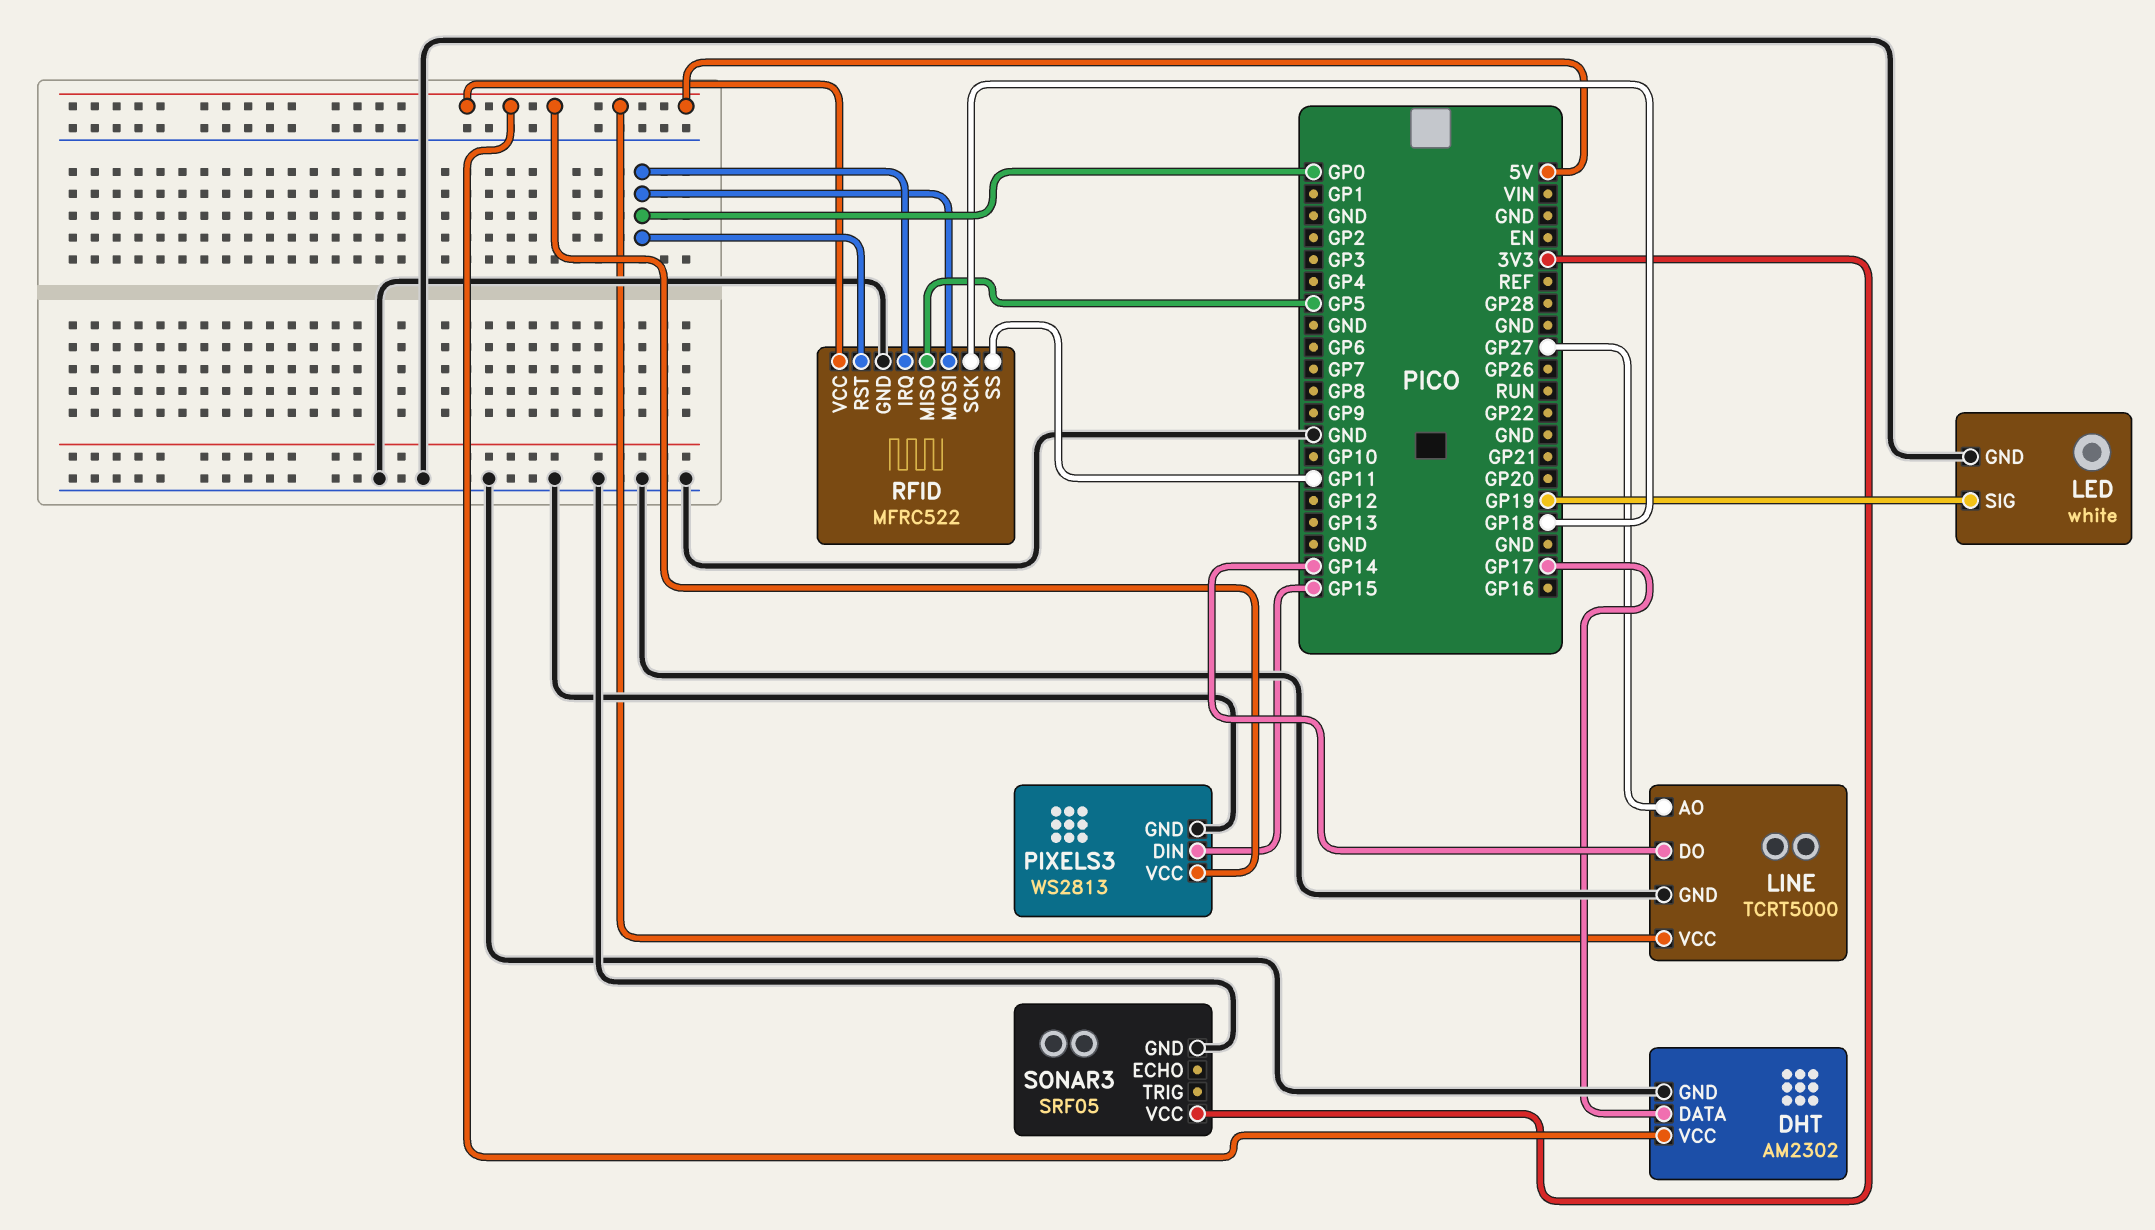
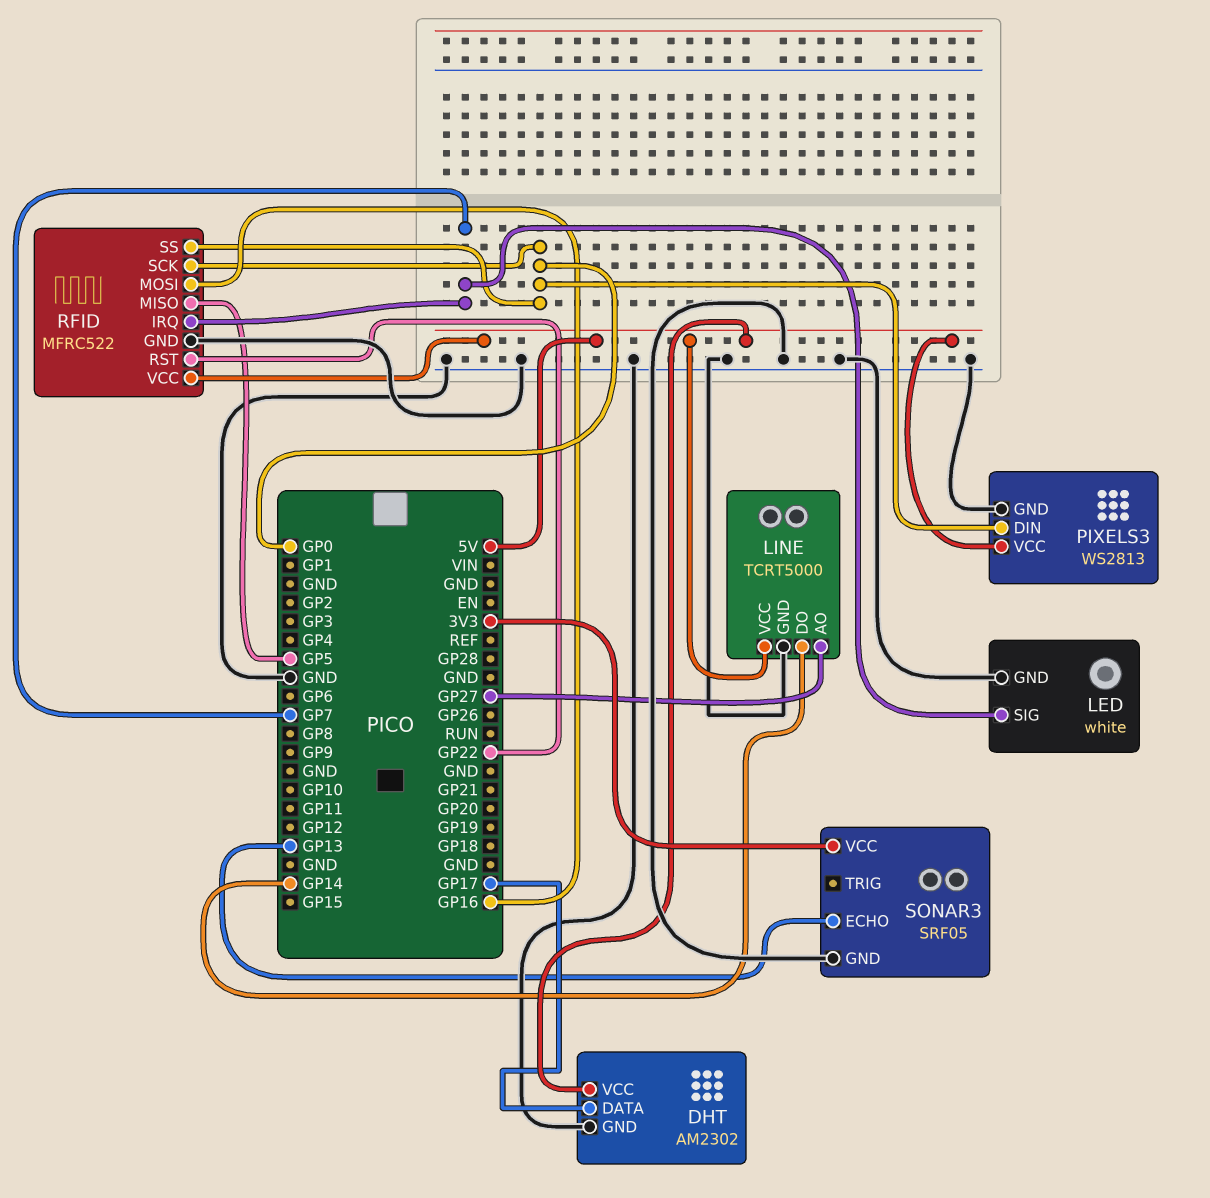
LED pin SIG: GP19 -> GP7
PIXELS3 pin DIN: GP15 -> GP0
RFID pin IRQ: GP0 -> GP7
RFID pin MOSI: GP0 -> GP16
RFID pin RST: GP0 -> GP22
RFID pin SCK: GP18 -> GP0
RFID pin SS: GP11 -> GP0
SONAR3 pin ECHO: none -> GP13

